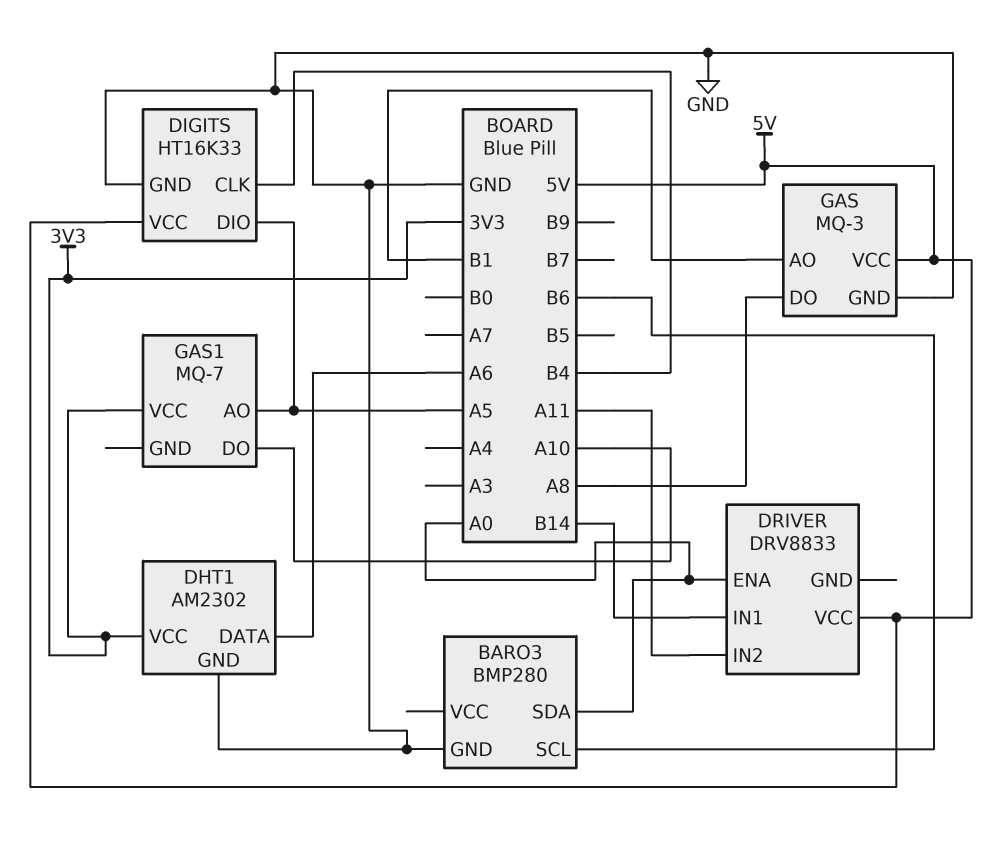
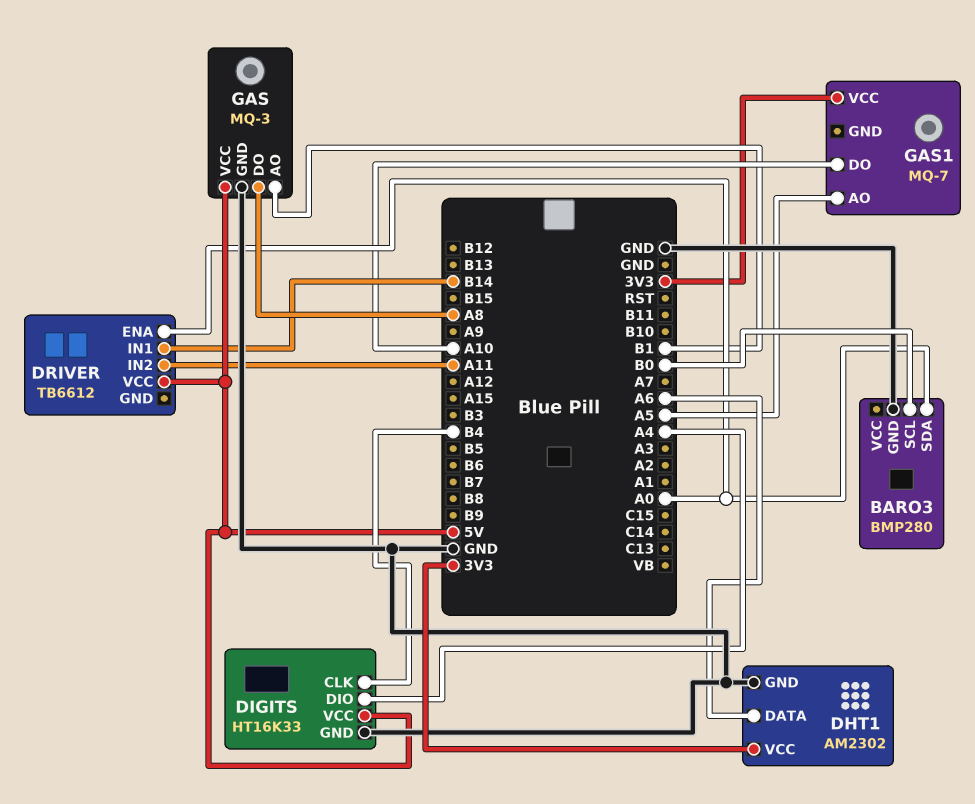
BARO3 pin SCL: B6 -> B0
DIGITS pin DIO: A5 -> A4
DRIVER: DRV8833 -> TB6612

